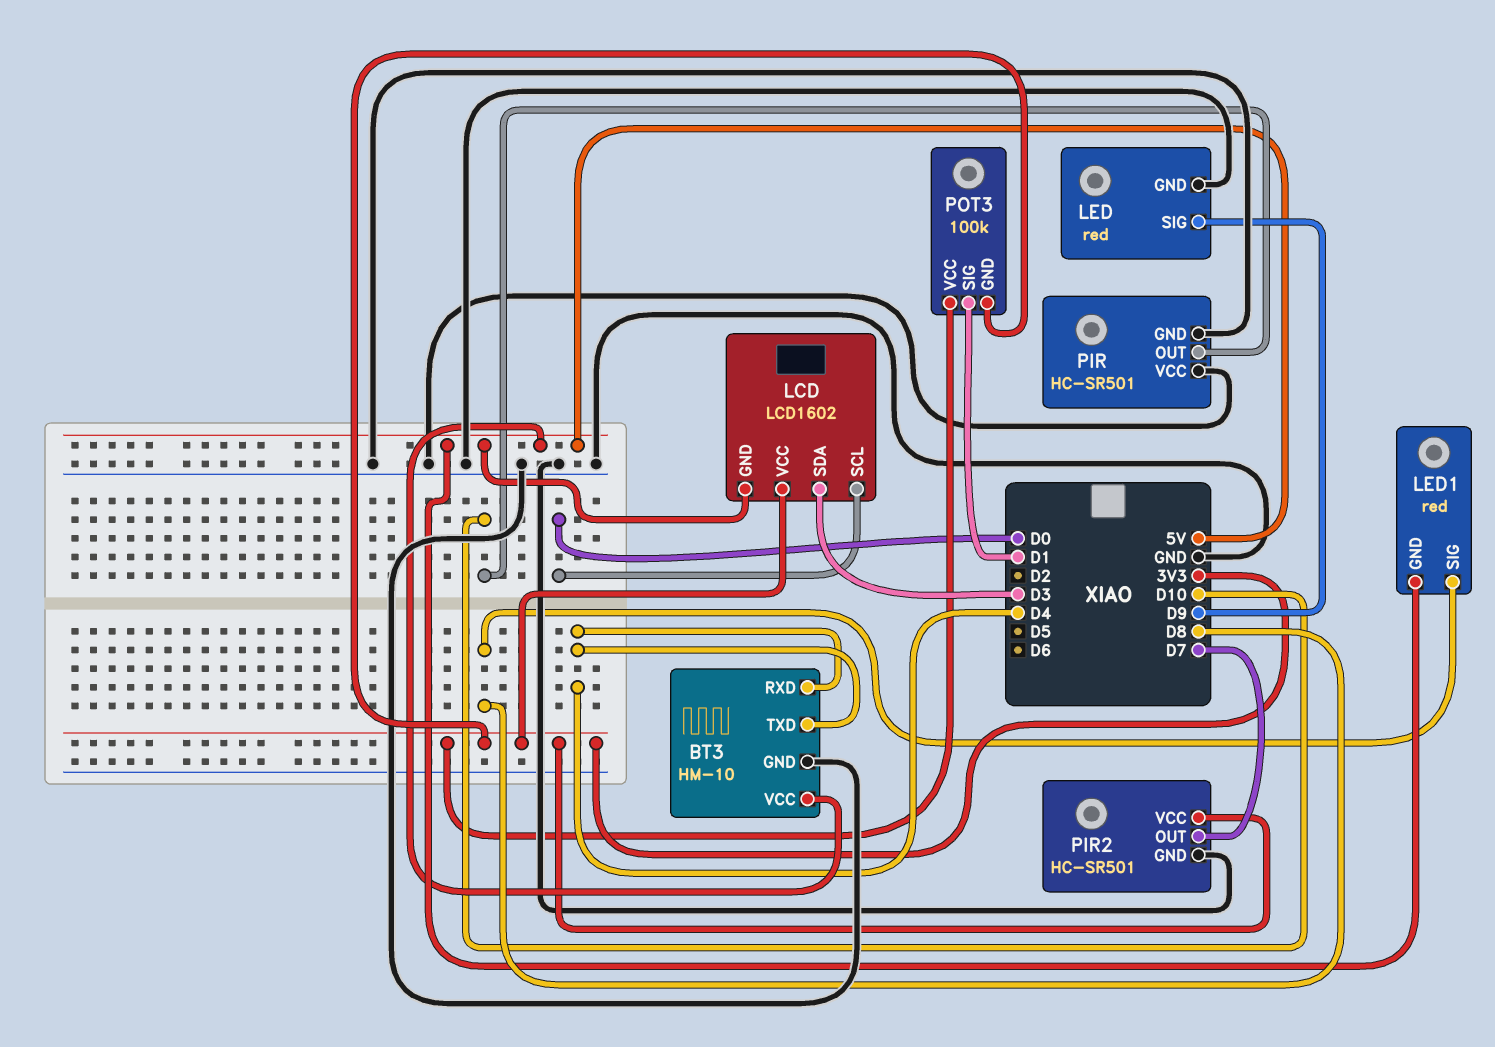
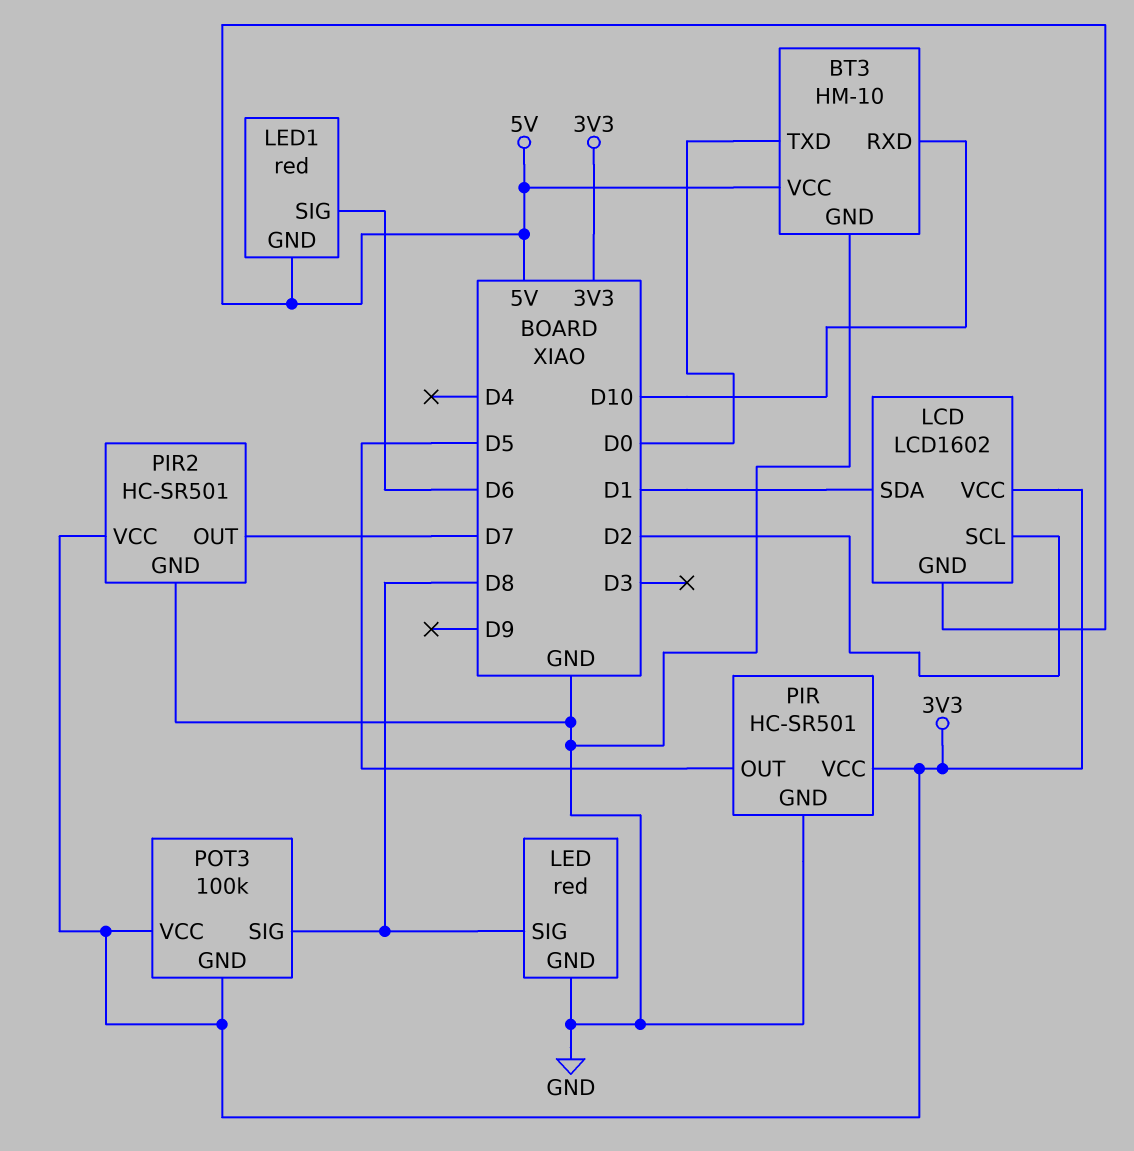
BT3 pin RXD: D4 -> D10
BT3 pin TXD: D4 -> D0
LCD pin SCL: D0 -> D2
LCD pin SDA: D3 -> D1
LED pin SIG: D9 -> D8
LED1 pin SIG: D8 -> D6
PIR pin OUT: D10 -> D5
PIR pin VCC: GND -> 3V3
POT3 pin SIG: D1 -> D8

